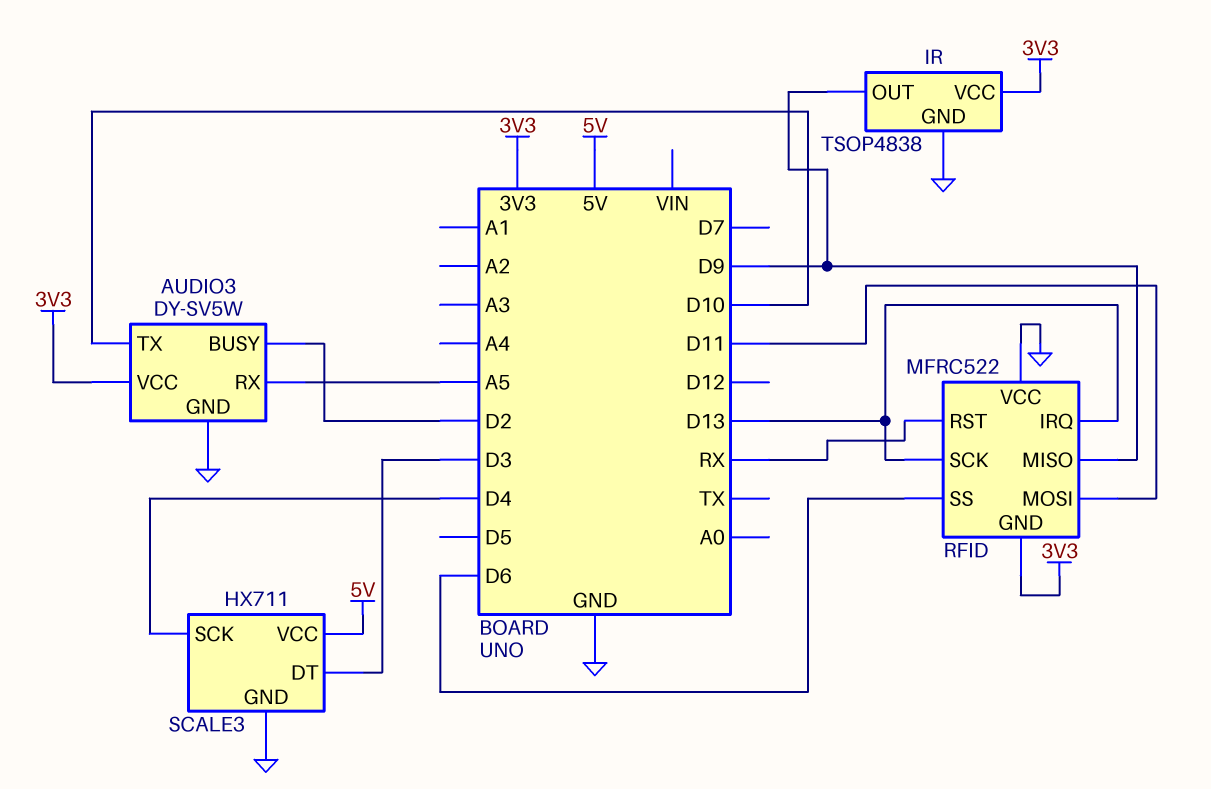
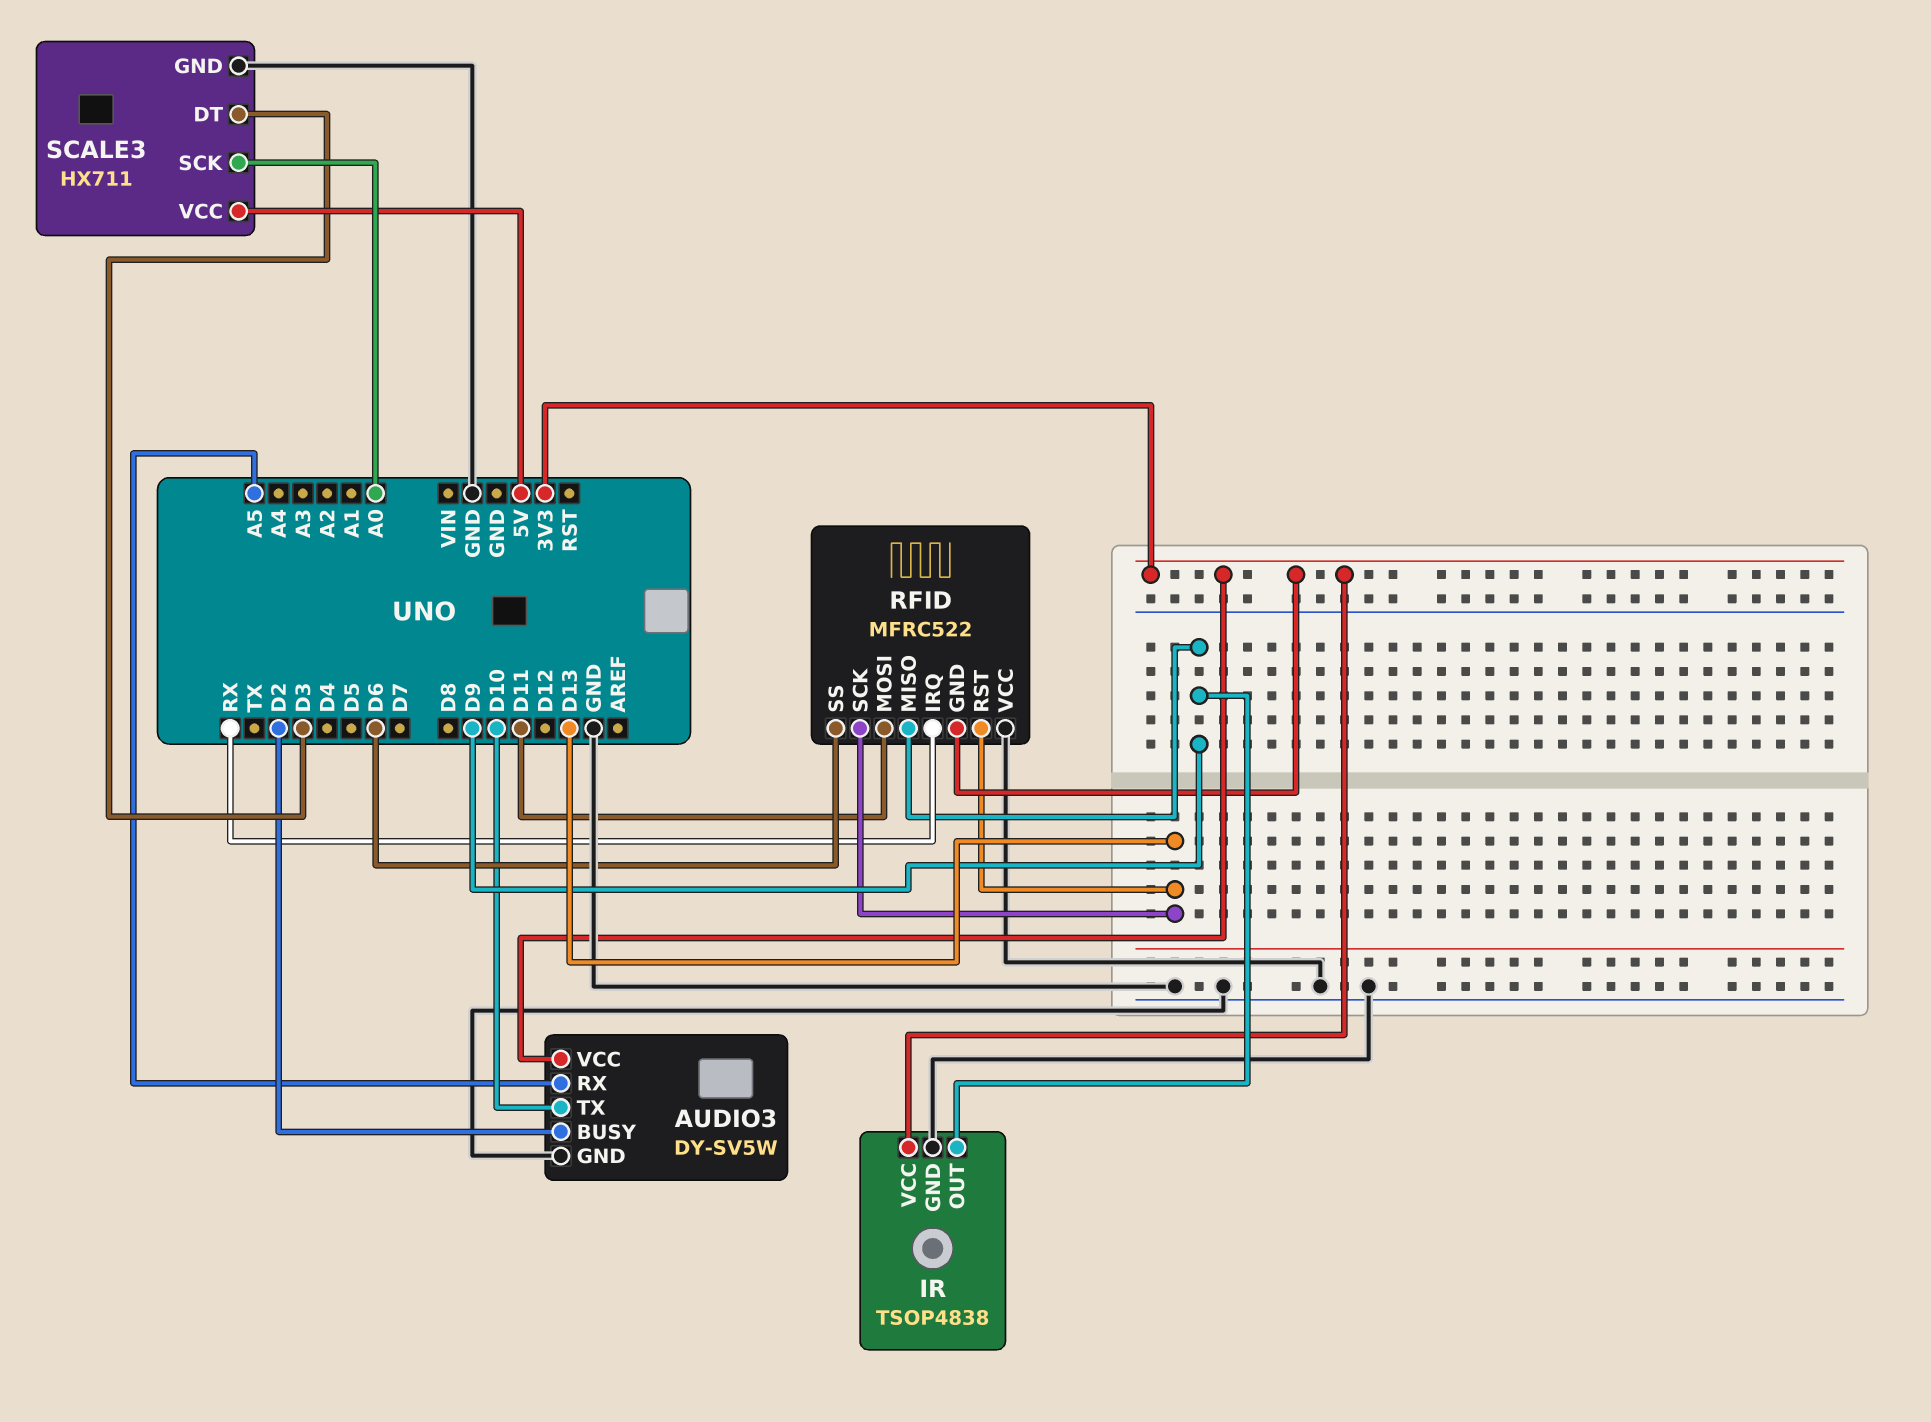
RFID pin IRQ: D13 -> RX
RFID pin RST: RX -> D13
SCALE3 pin SCK: D4 -> A0

